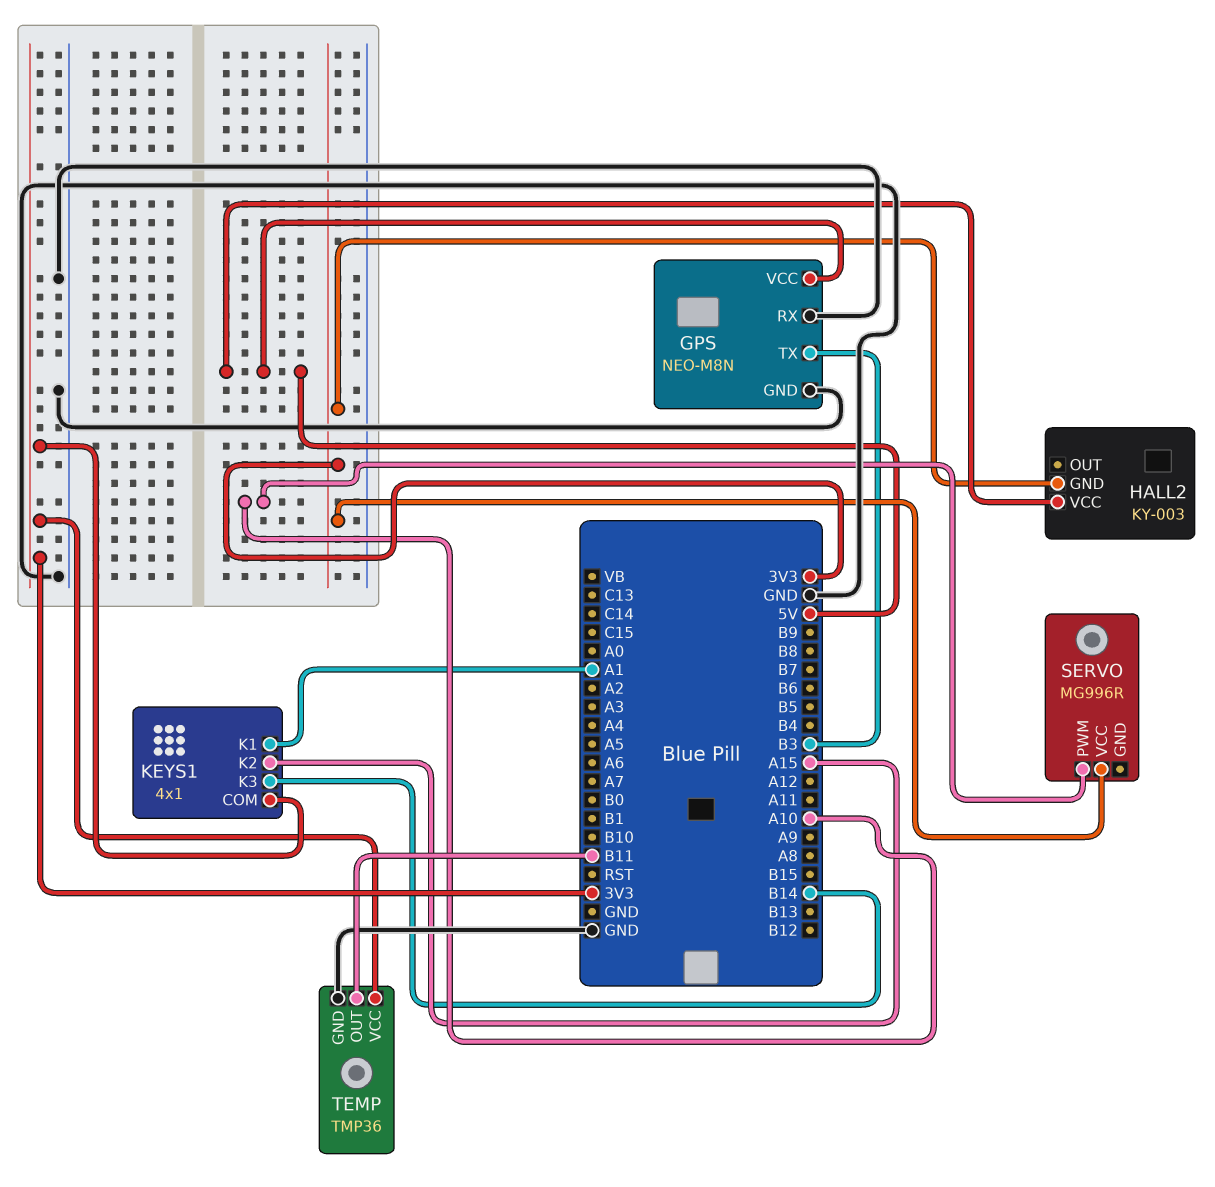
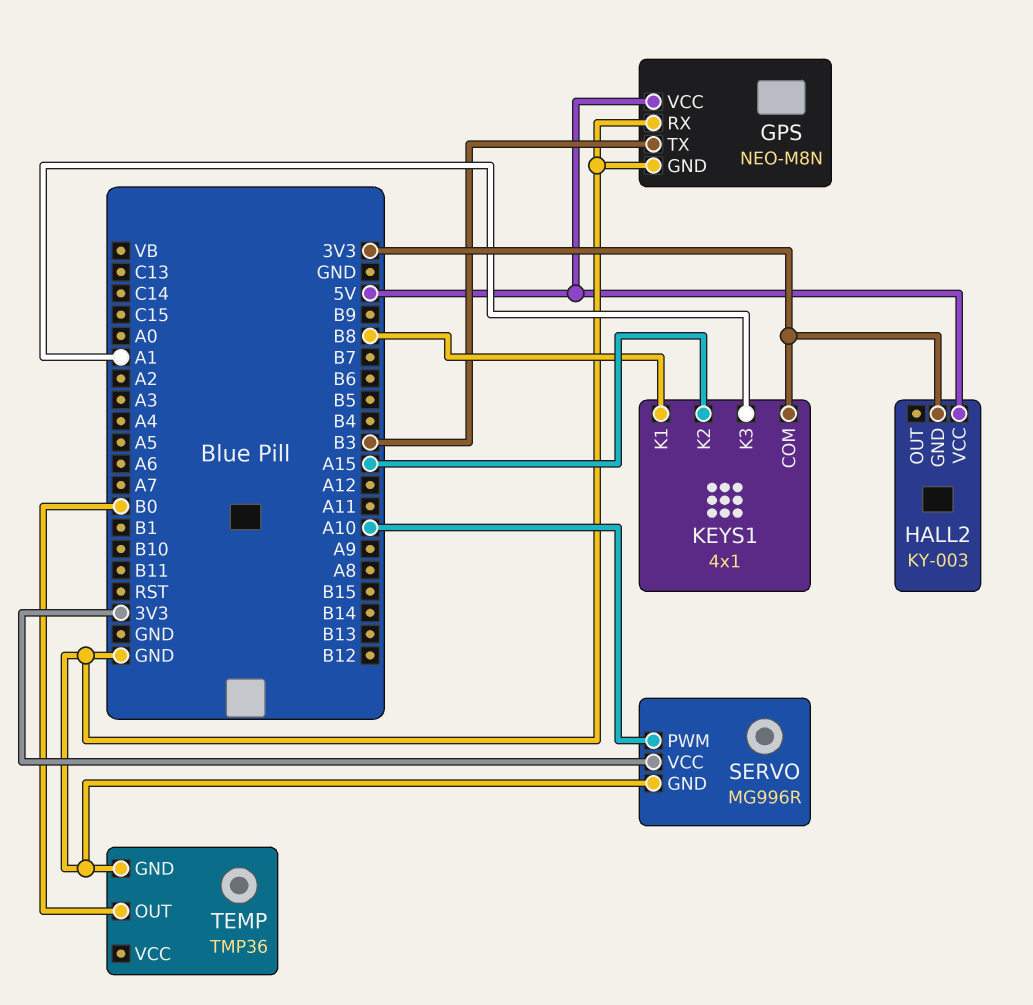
KEYS1 pin K1: A1 -> B8
KEYS1 pin K3: B14 -> A1
SERVO pin GND: none -> GND
TEMP pin OUT: B11 -> B0
TEMP pin VCC: 3V3 -> none

